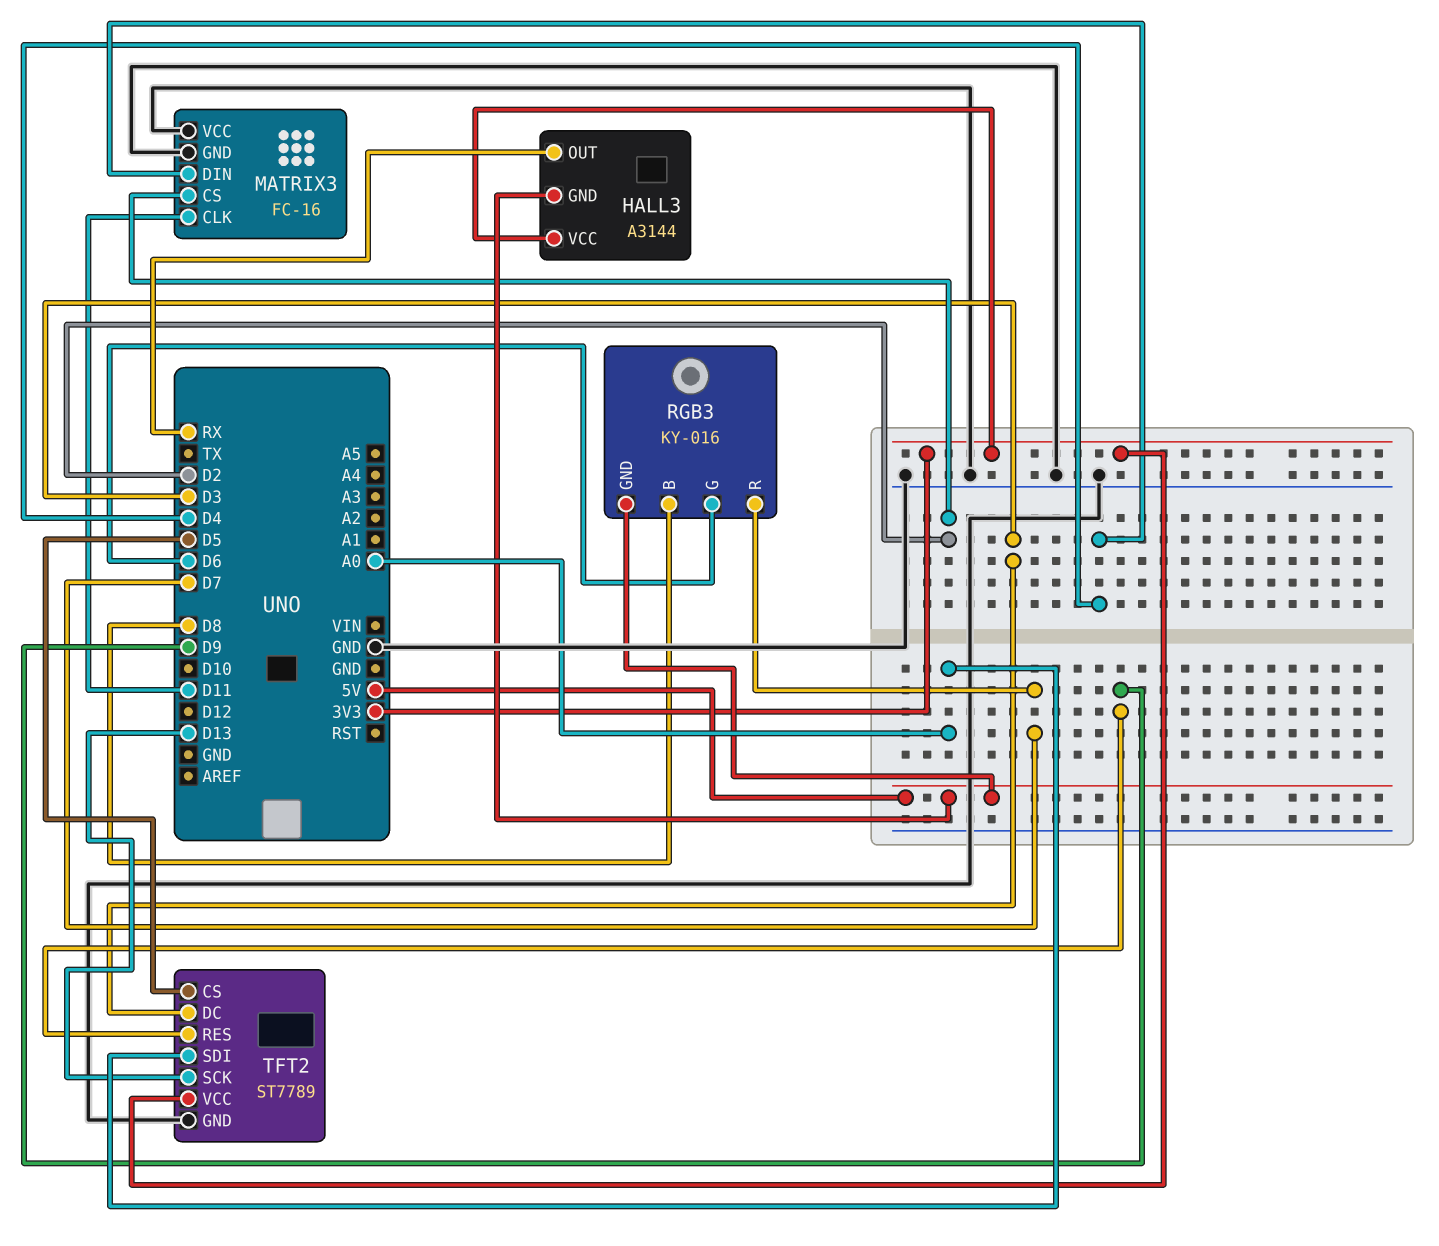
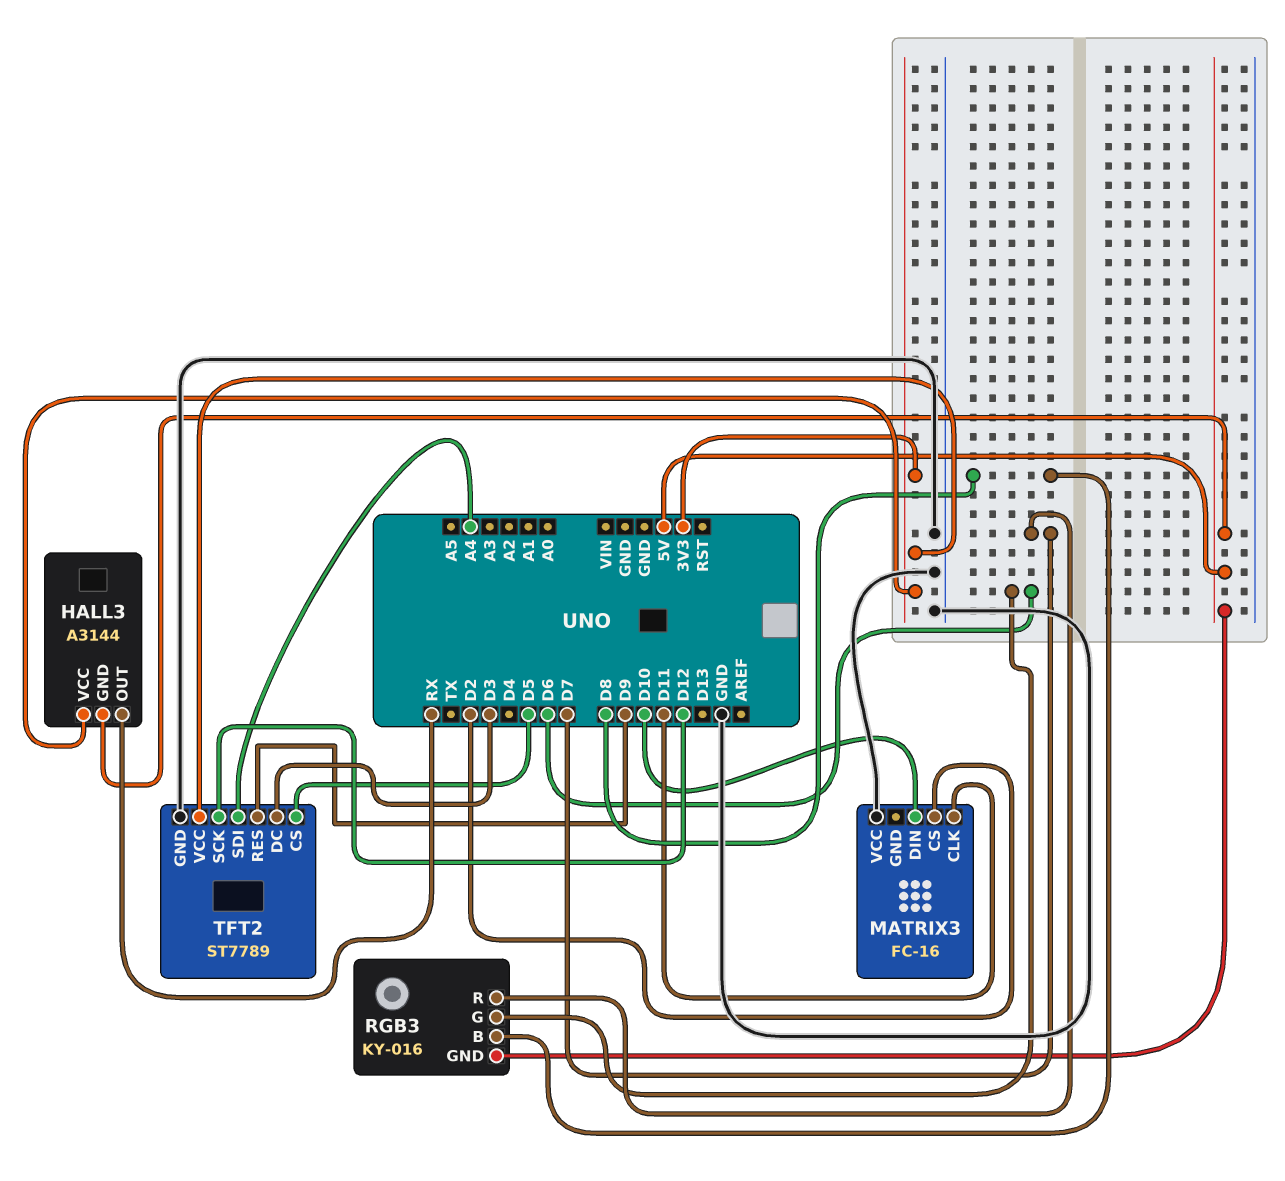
MATRIX3 pin DIN: D4 -> D10
MATRIX3 pin GND: GND -> none
TFT2 pin SCK: D13 -> D12
TFT2 pin SDI: A0 -> A4

